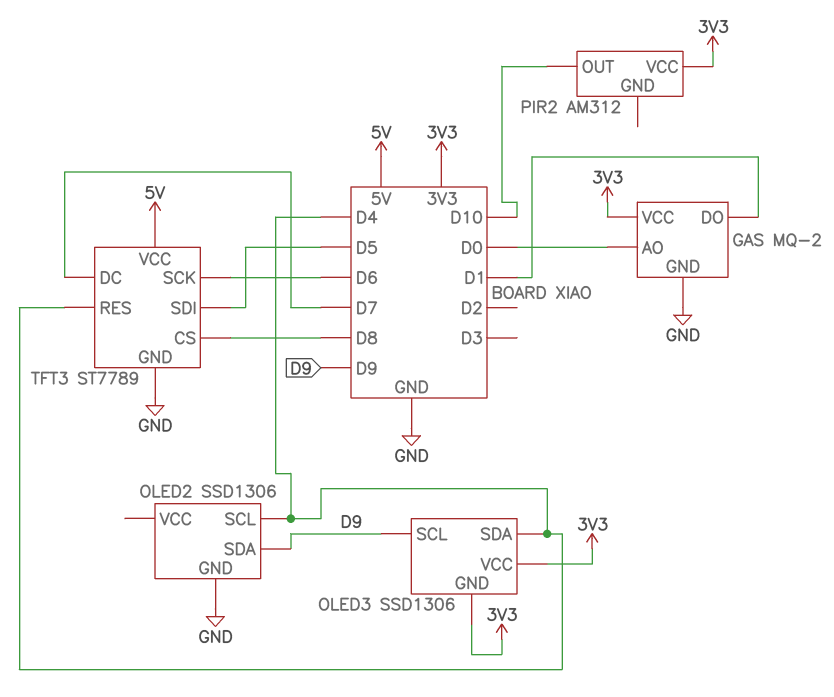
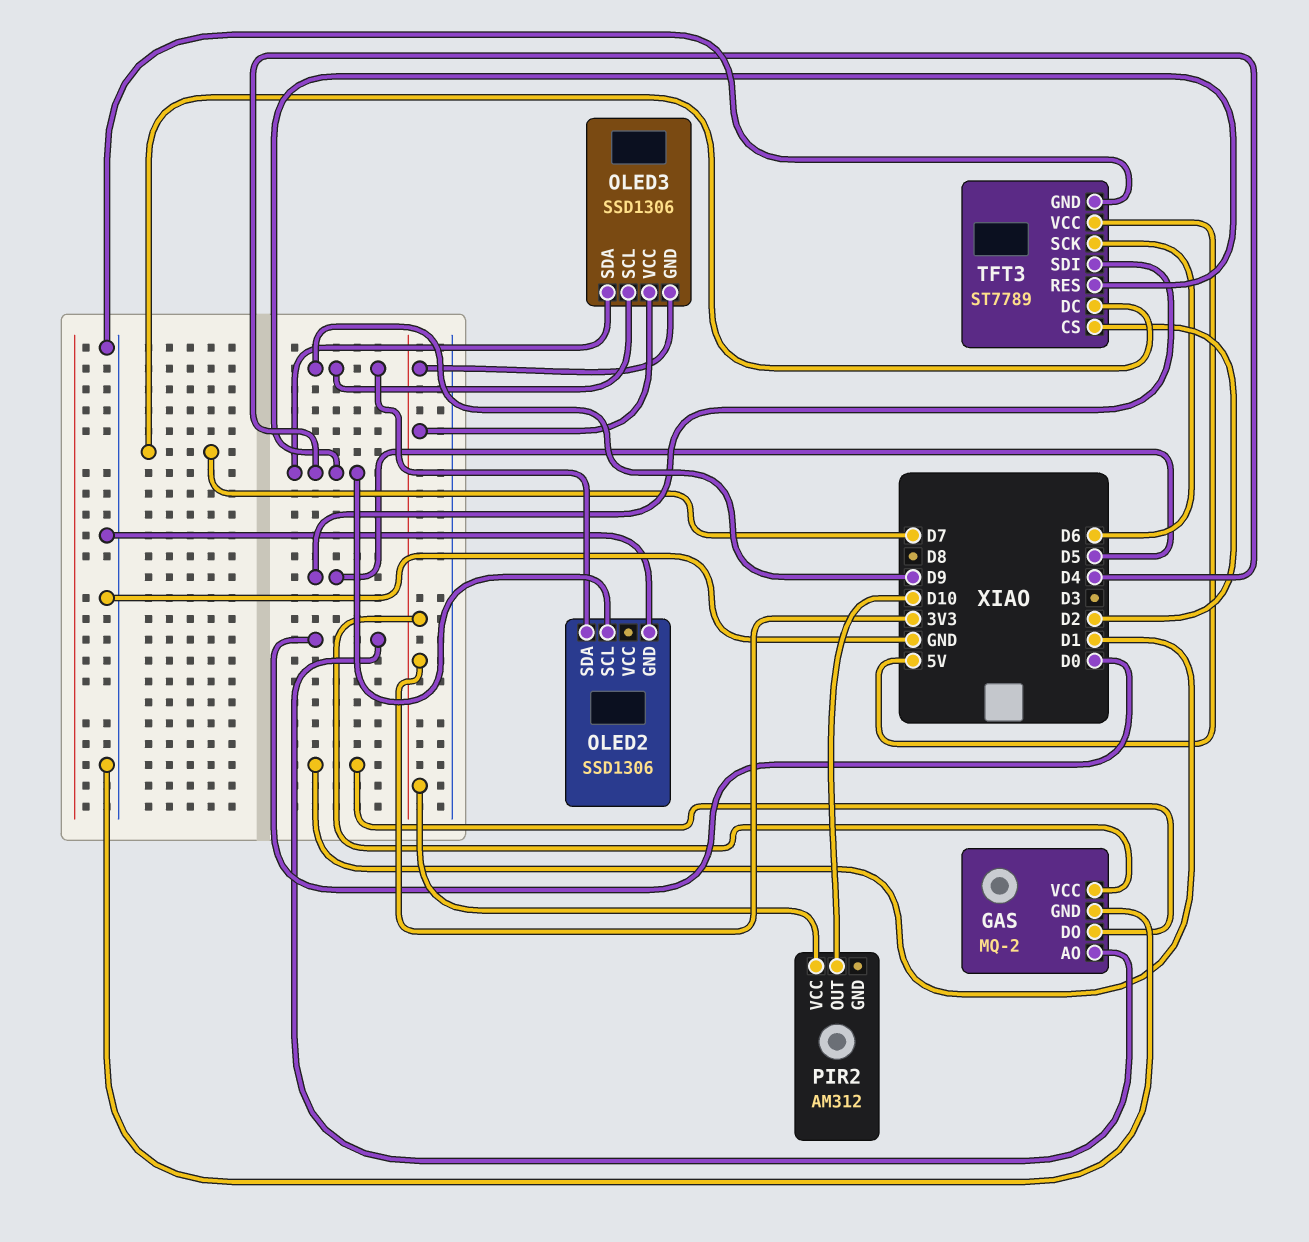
TFT3 pin CS: D8 -> D2

